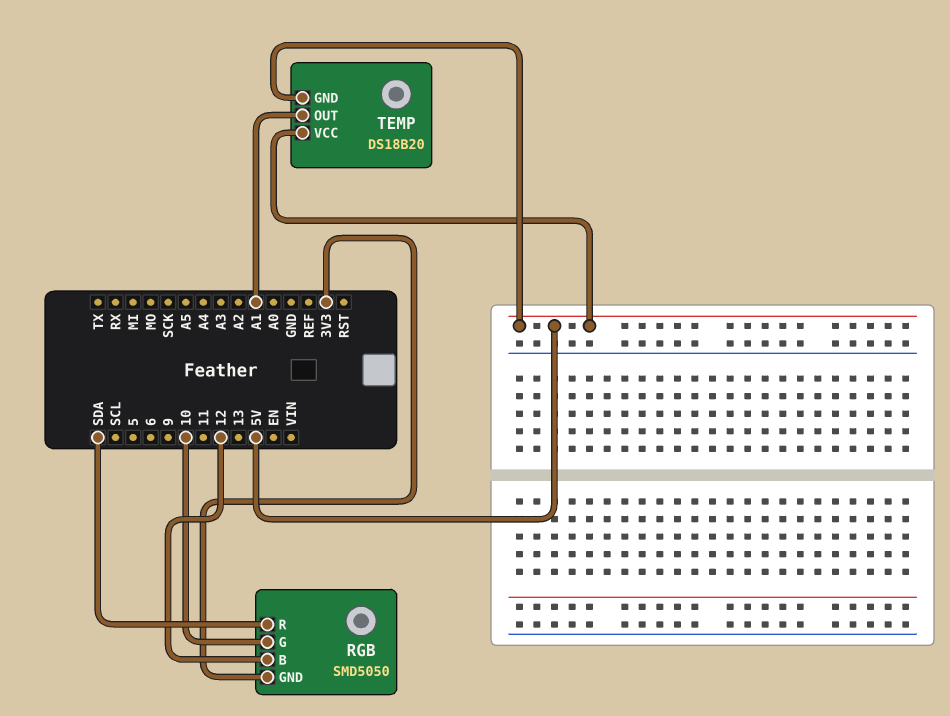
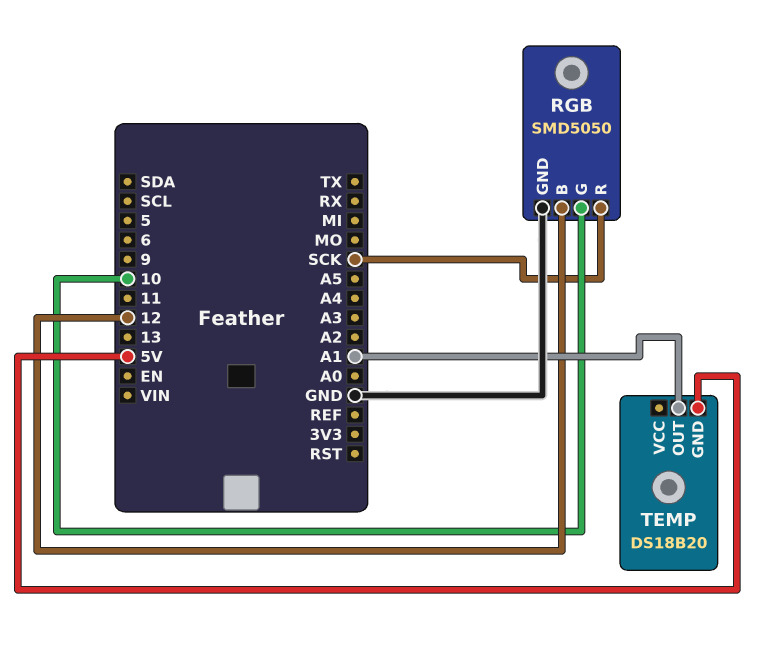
RGB pin GND: 3V3 -> GND
RGB pin R: SDA -> SCK
TEMP pin VCC: 5V -> none

